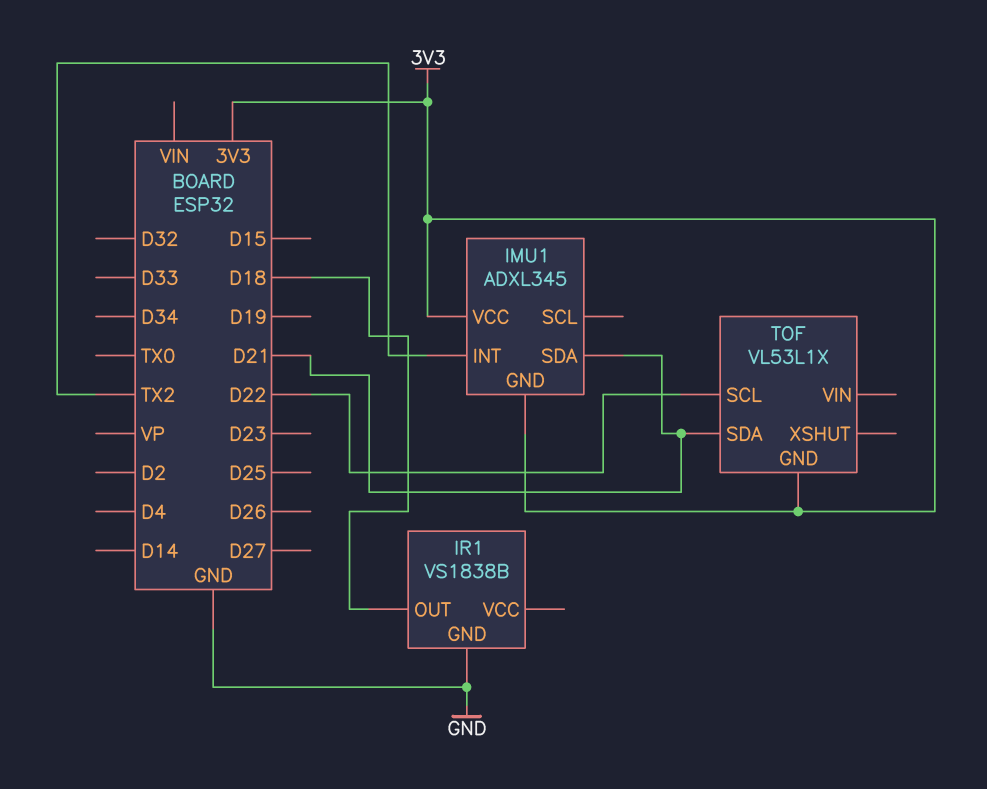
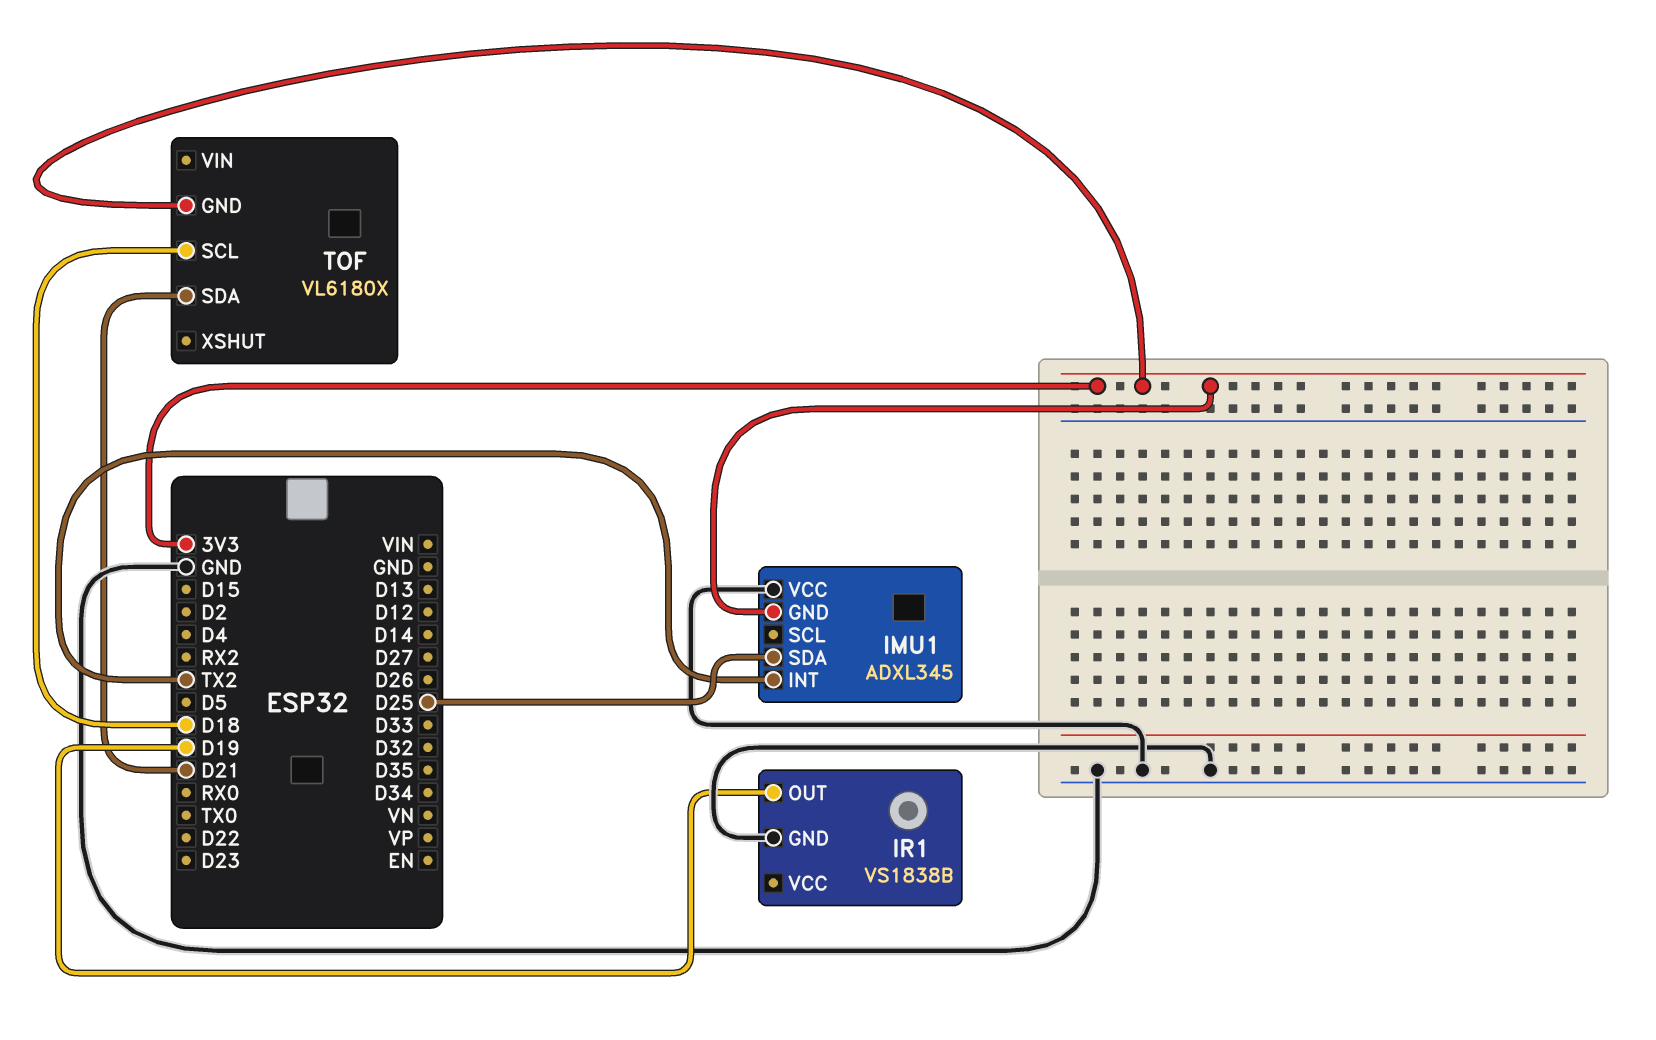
IMU1 pin SDA: D21 -> D25
IMU1 pin VCC: 3V3 -> GND
IR1 pin OUT: D18 -> D19
TOF: VL53L1X -> VL6180X
TOF pin SCL: D22 -> D18

